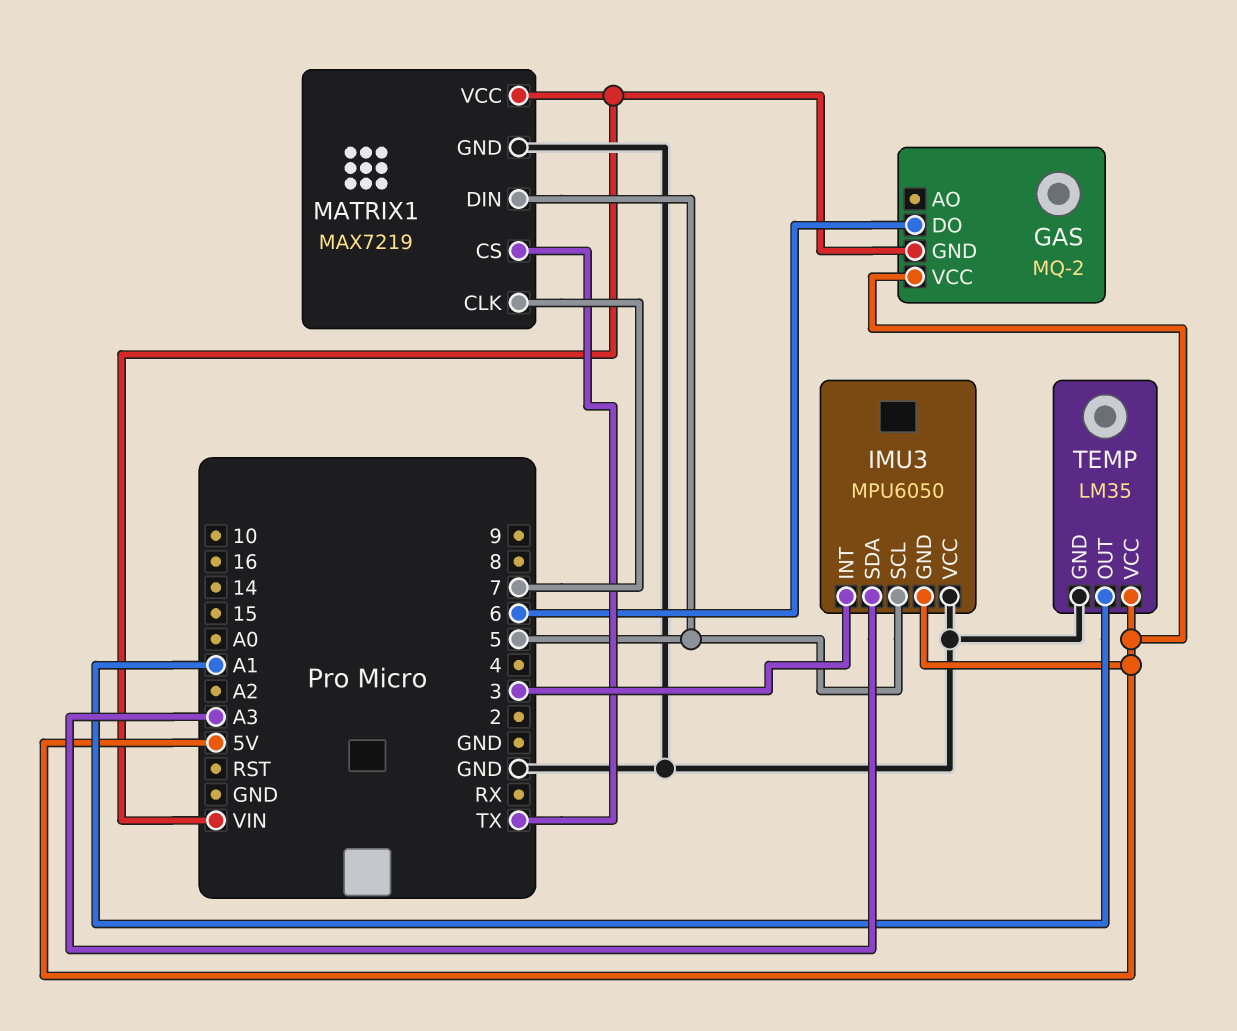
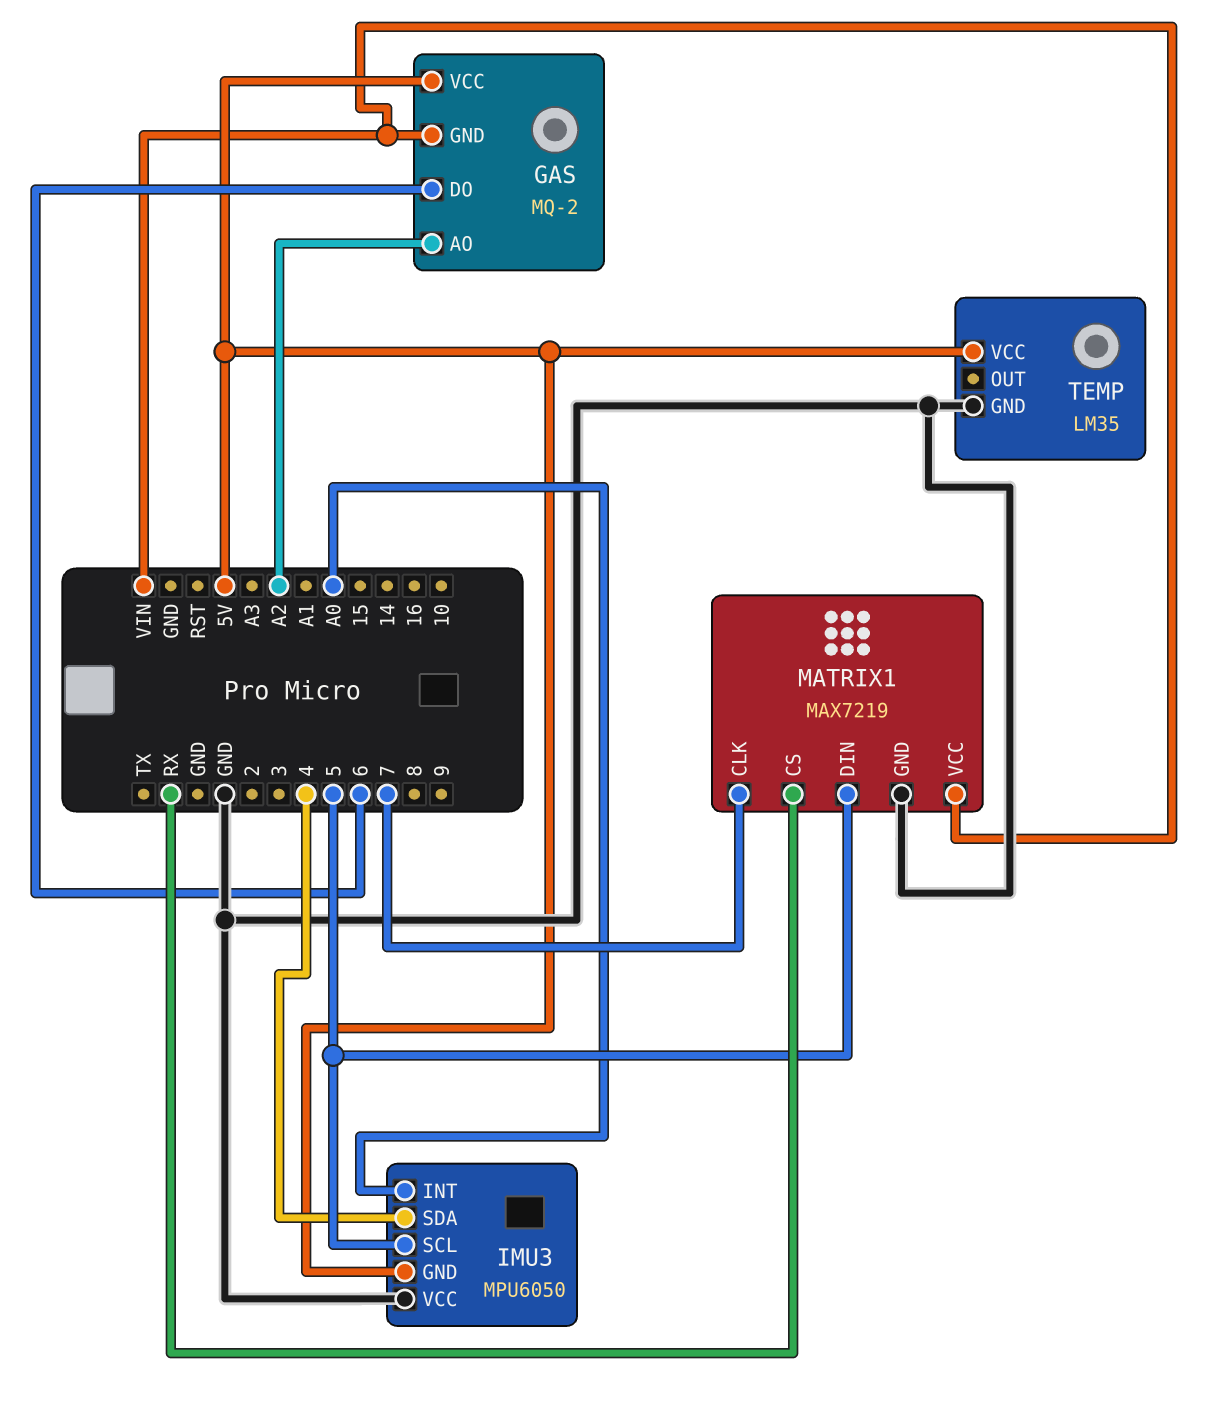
GAS pin AO: none -> A2
IMU3 pin INT: 3 -> A0
IMU3 pin SDA: A3 -> 4
MATRIX1 pin CS: TX -> RX
TEMP pin OUT: A1 -> none

